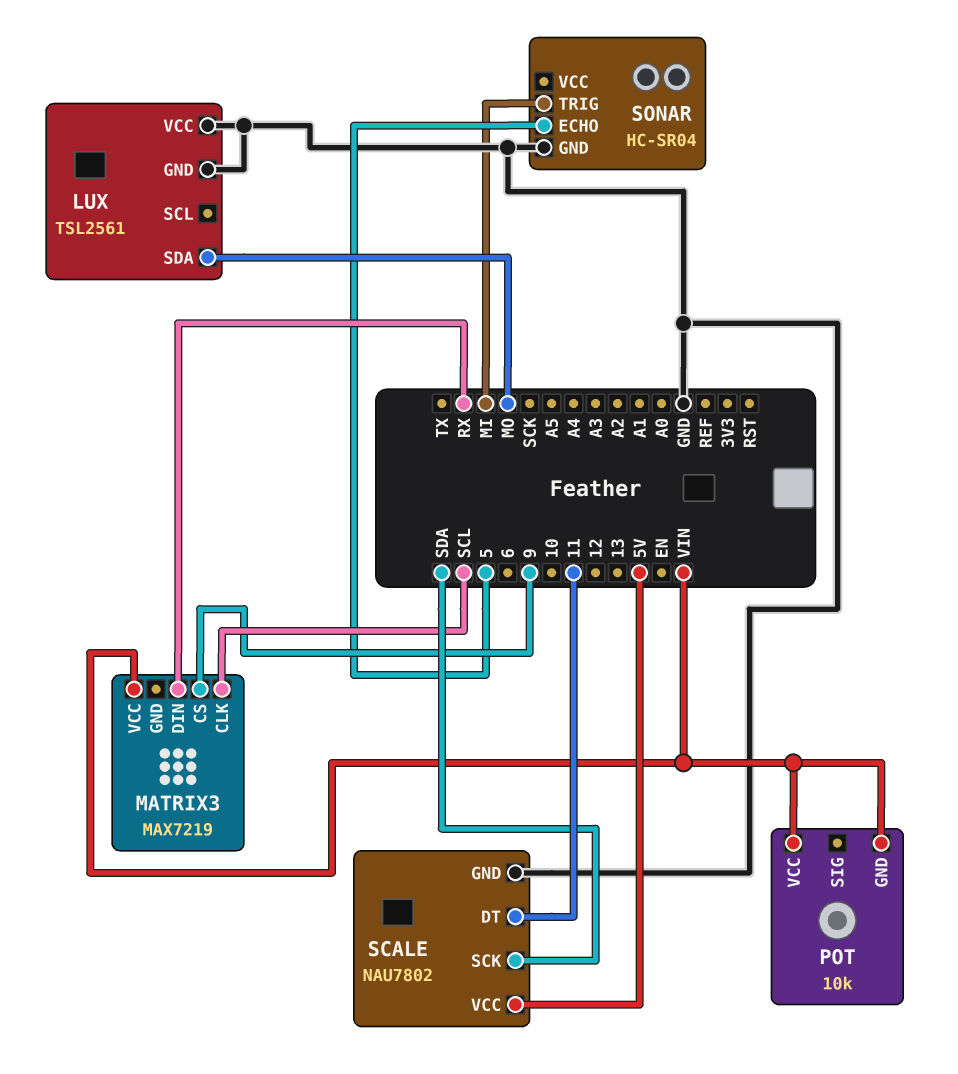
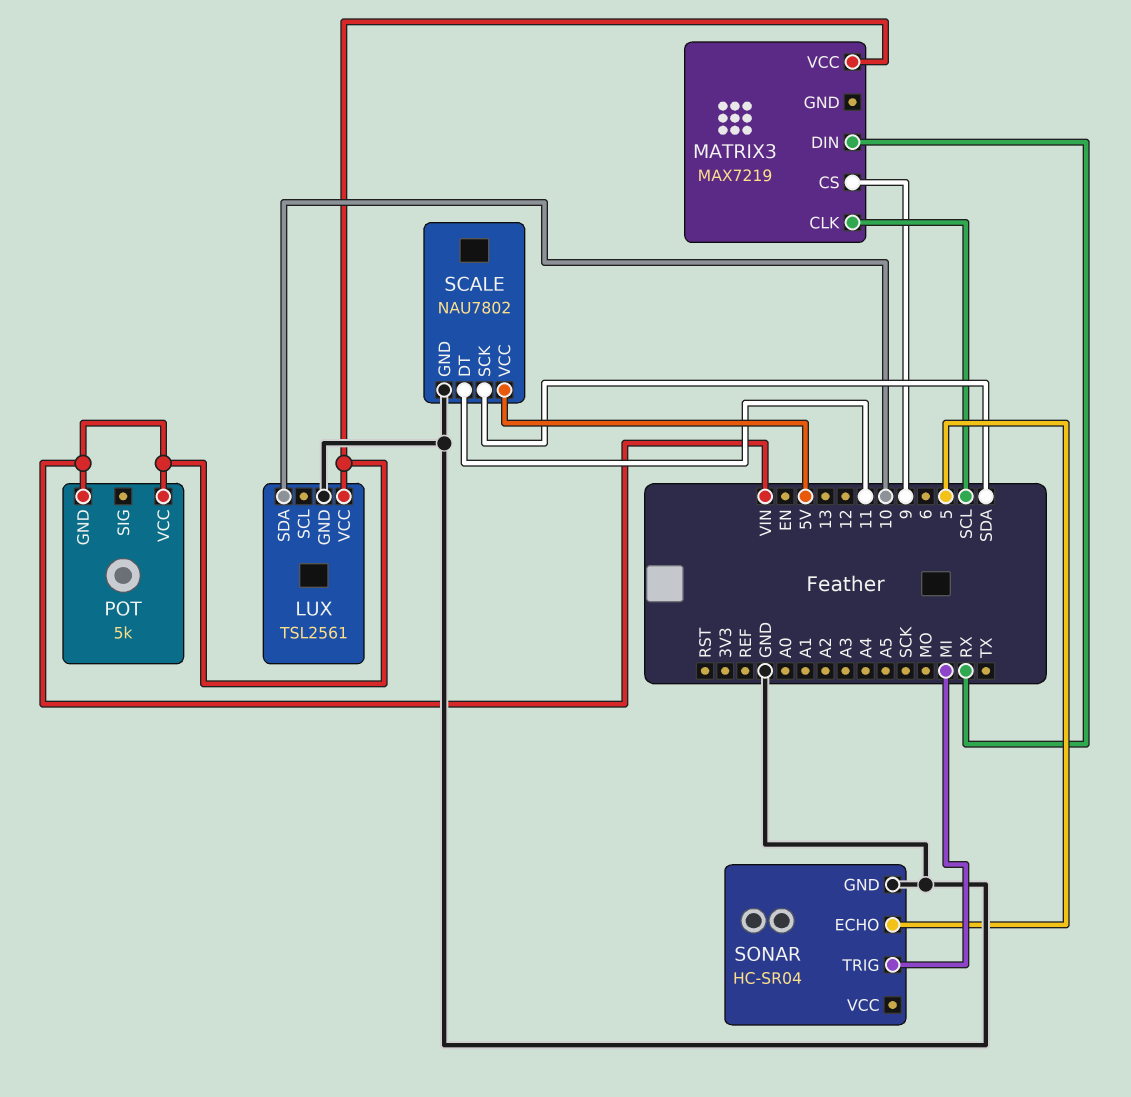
LUX pin SDA: MO -> 10
LUX pin VCC: GND -> VIN
POT: 10k -> 5k

